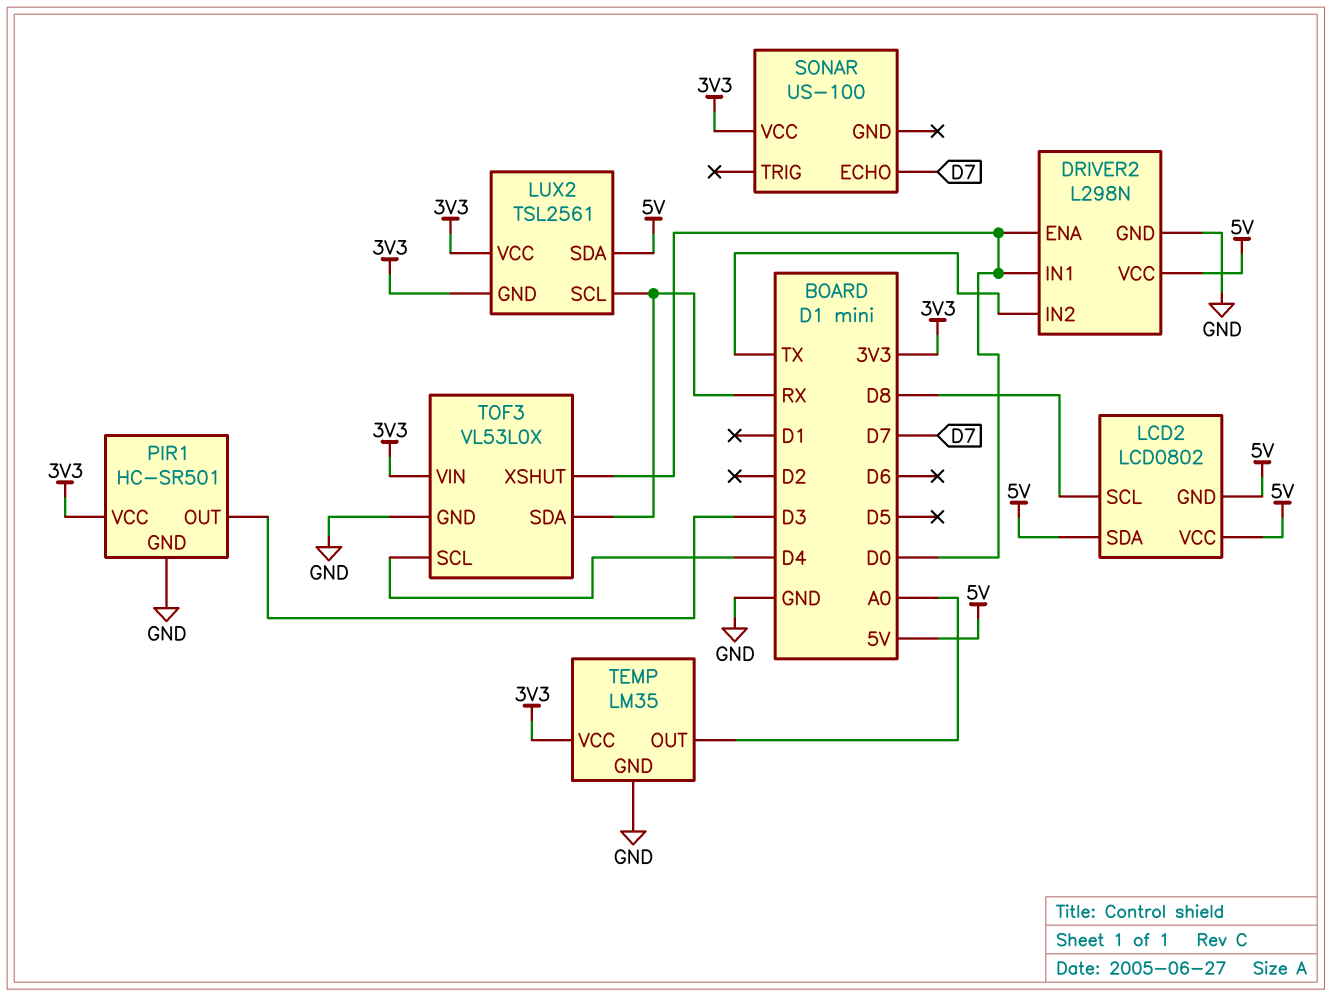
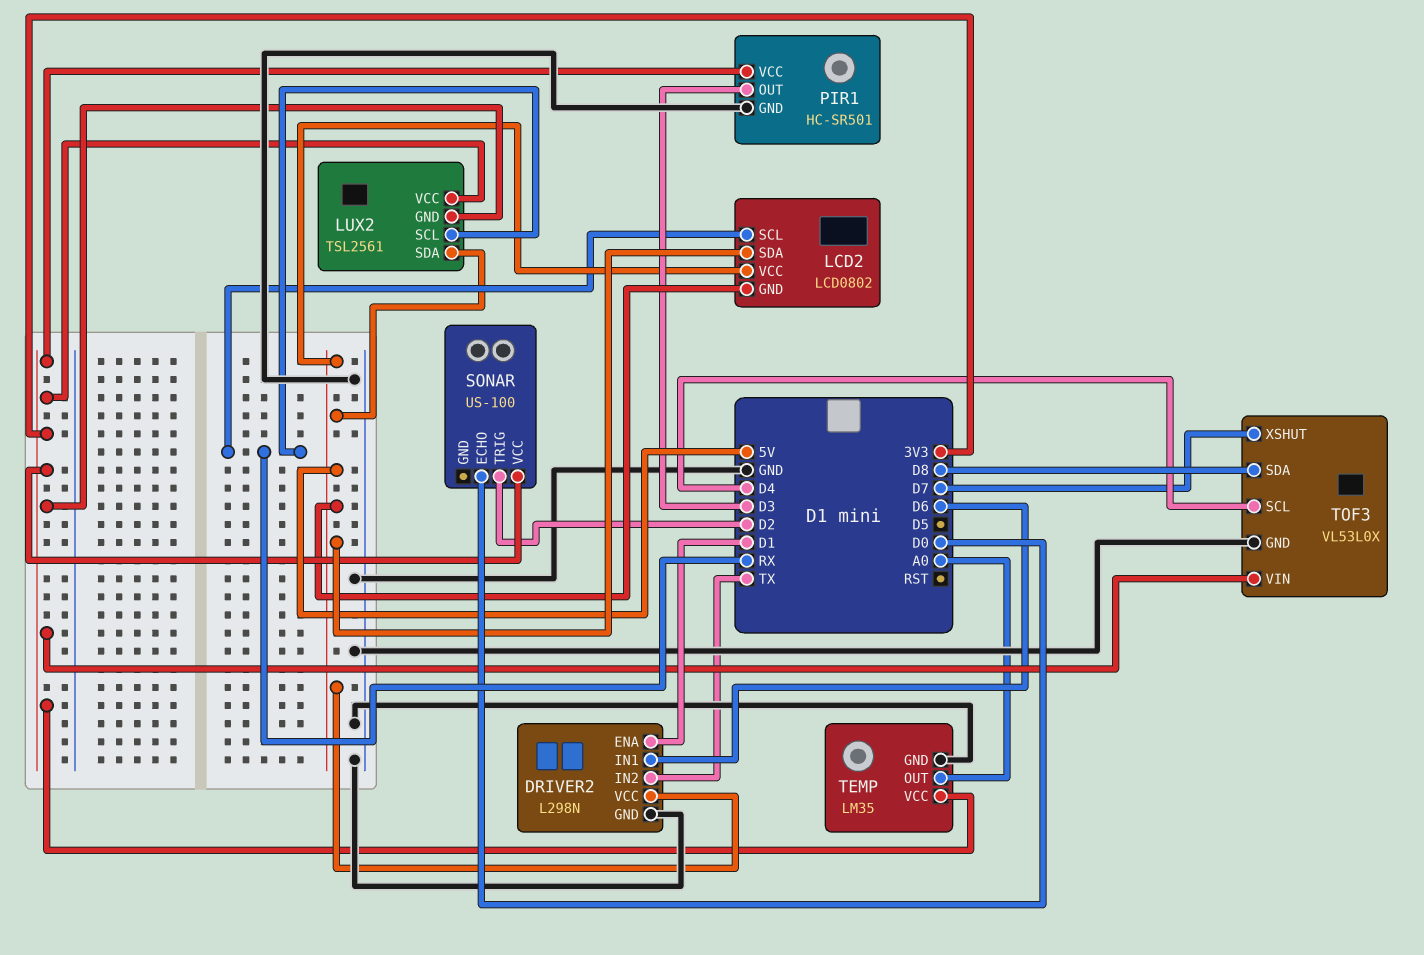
DRIVER2 pin ENA: D0 -> D1
DRIVER2 pin IN1: D0 -> D6
LCD2 pin SCL: D8 -> RX
SONAR pin ECHO: D7 -> D0
SONAR pin TRIG: none -> D2
TOF3 pin SDA: RX -> D8
TOF3 pin XSHUT: D0 -> D7

